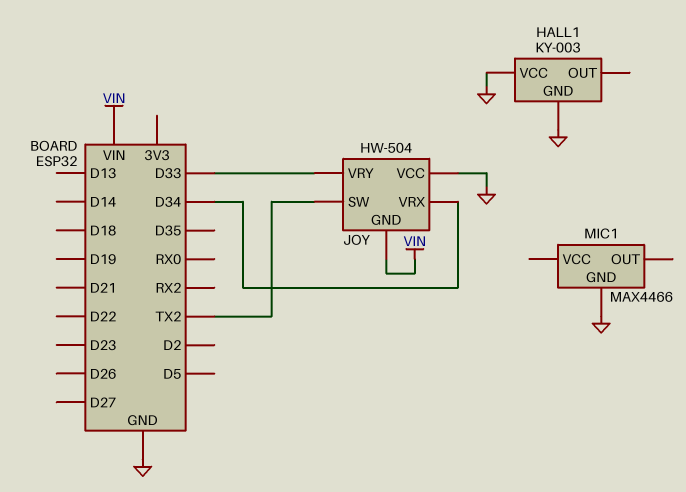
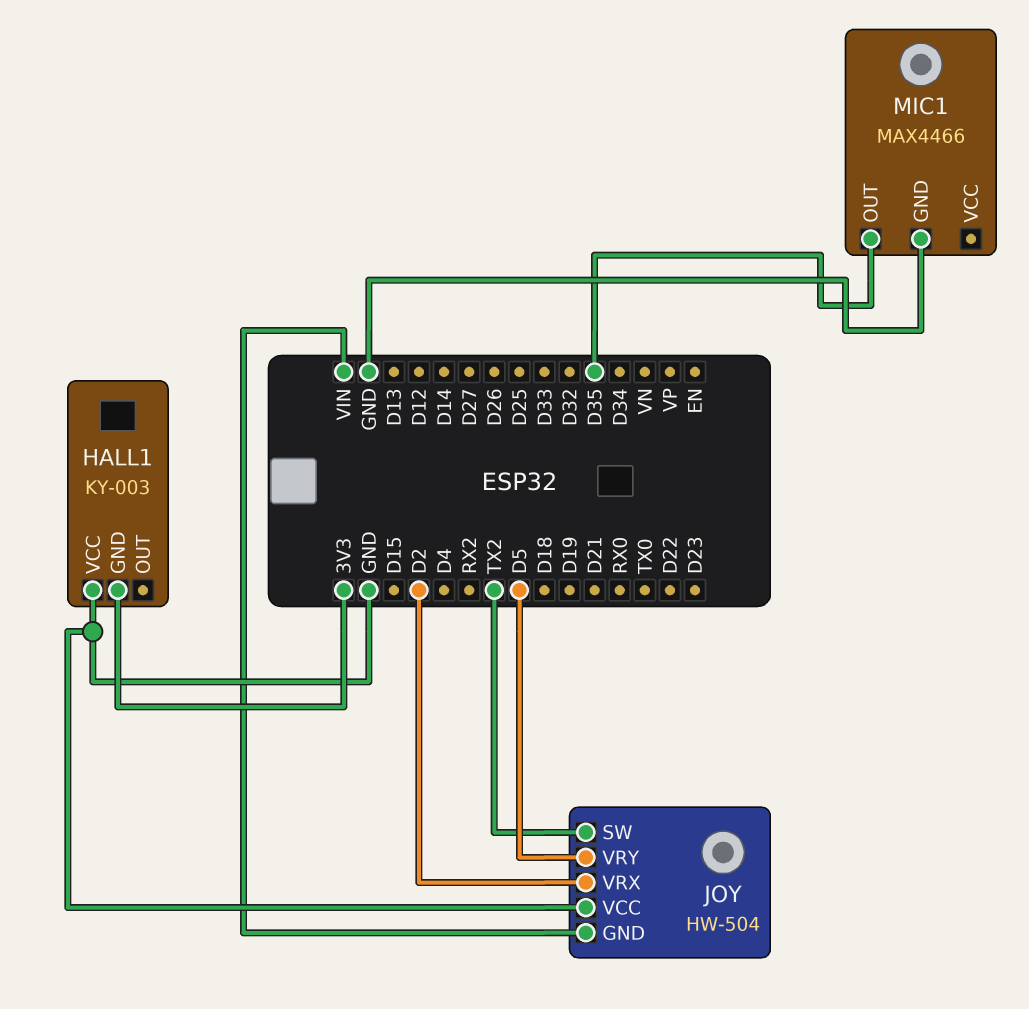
HALL1 pin GND: GND -> 3V3
JOY pin VRX: D34 -> D2
JOY pin VRY: D33 -> D5
MIC1 pin OUT: none -> D35

